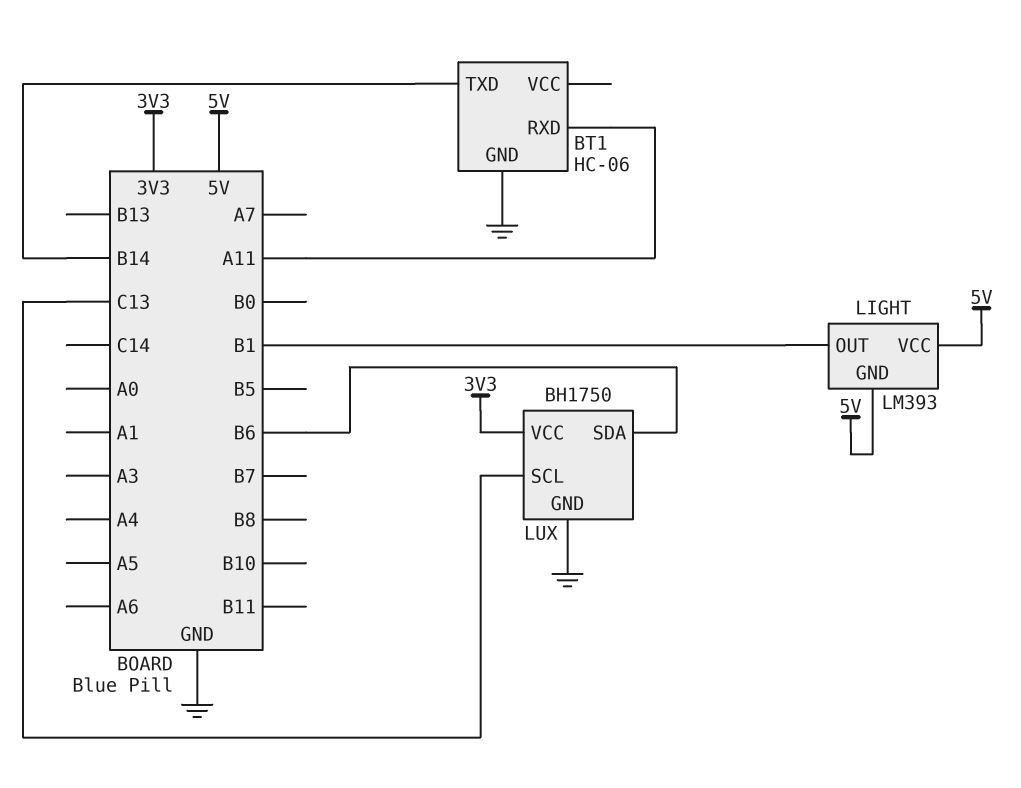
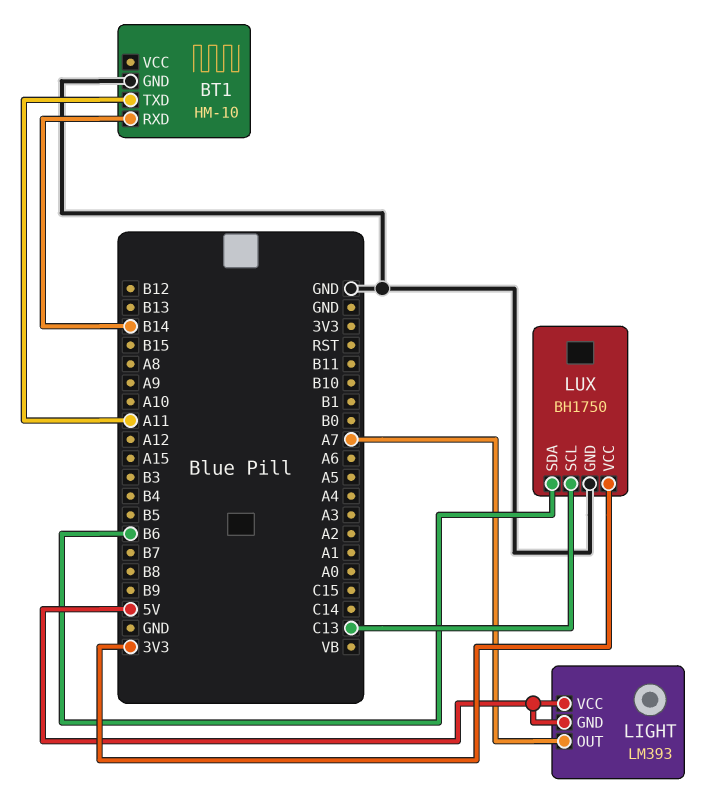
BT1: HC-06 -> HM-10
BT1 pin RXD: A11 -> B14
BT1 pin TXD: B14 -> A11
LIGHT pin OUT: B1 -> A7

